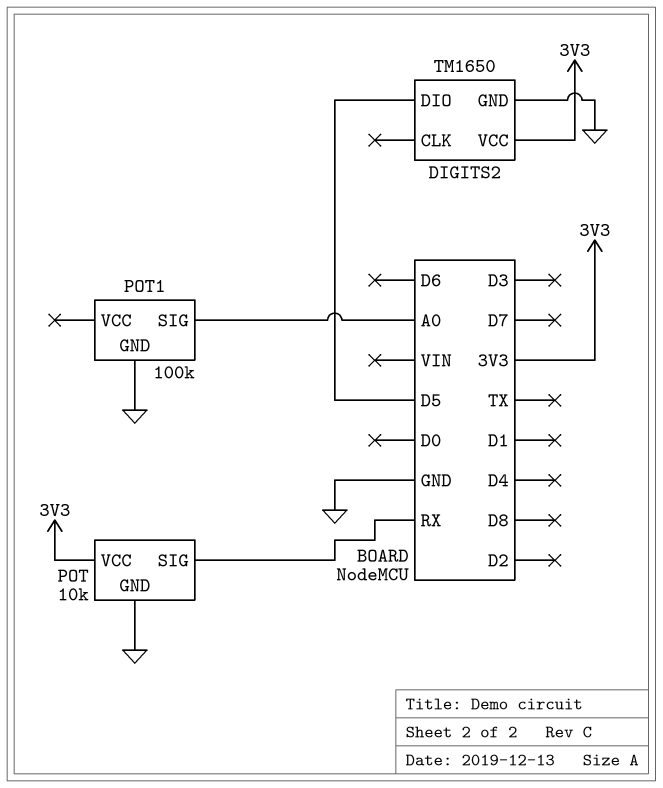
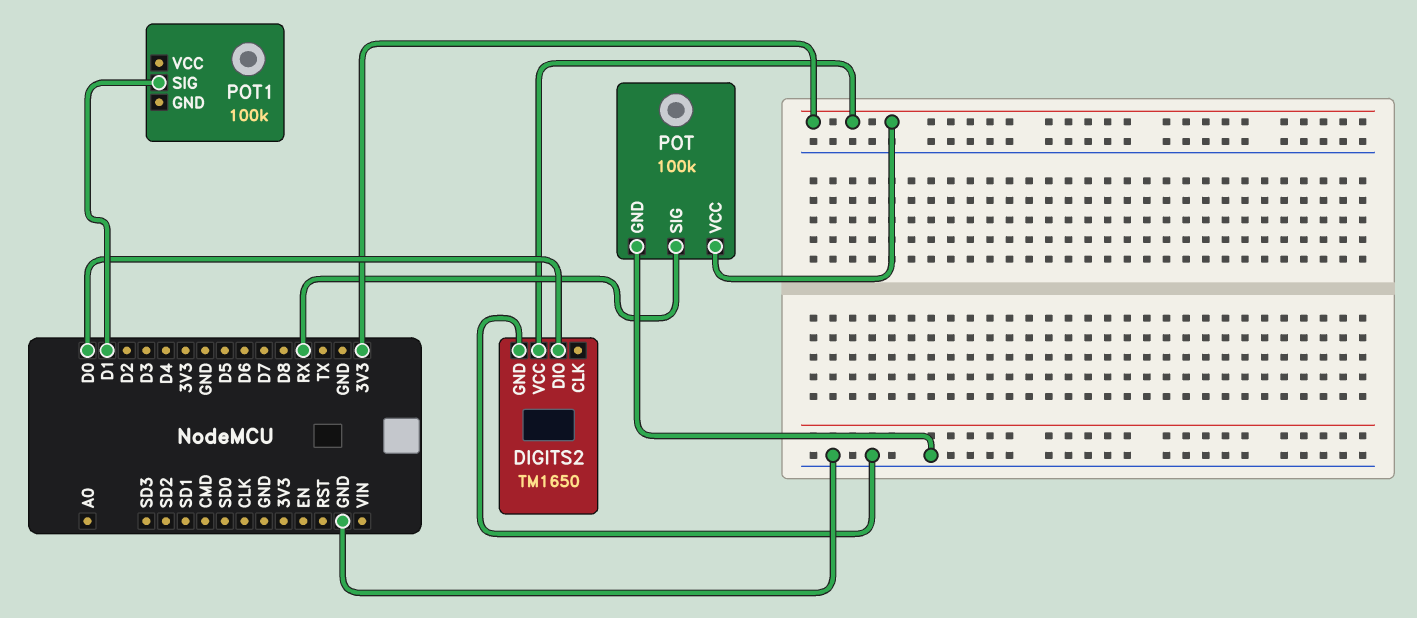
DIGITS2 pin DIO: D5 -> D0
POT: 10k -> 100k
POT1 pin GND: GND -> none
POT1 pin SIG: A0 -> D1

